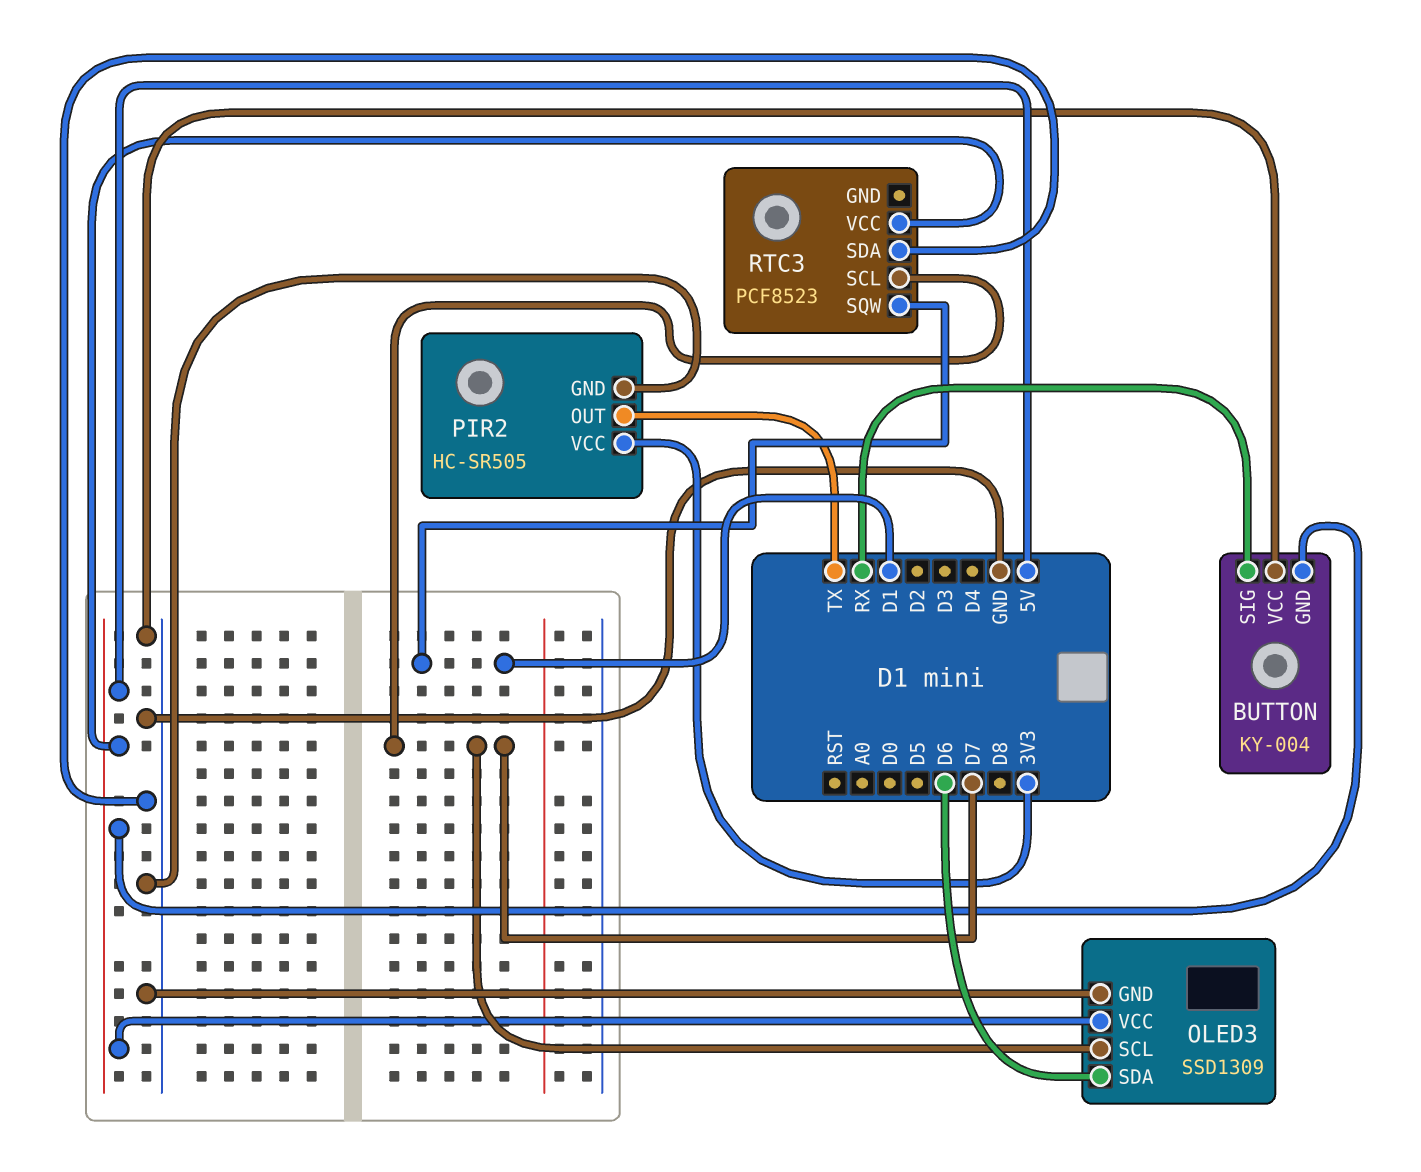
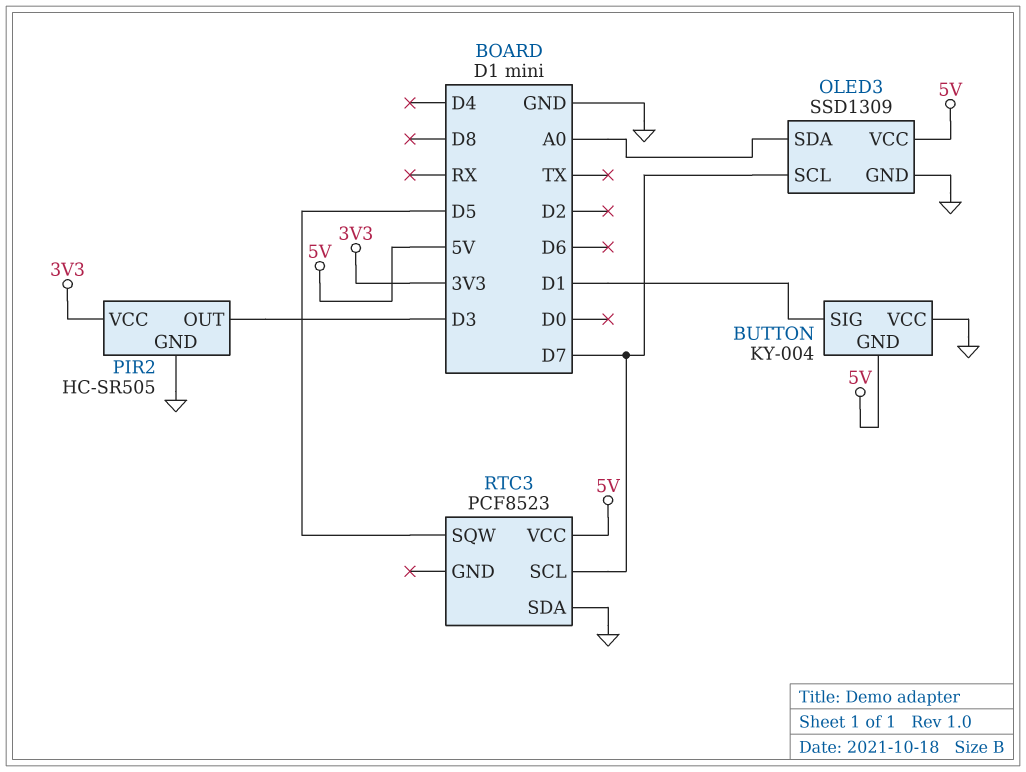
BUTTON pin SIG: RX -> D1
OLED3 pin SDA: D6 -> A0
PIR2 pin OUT: TX -> D3
RTC3 pin SQW: D1 -> D5

